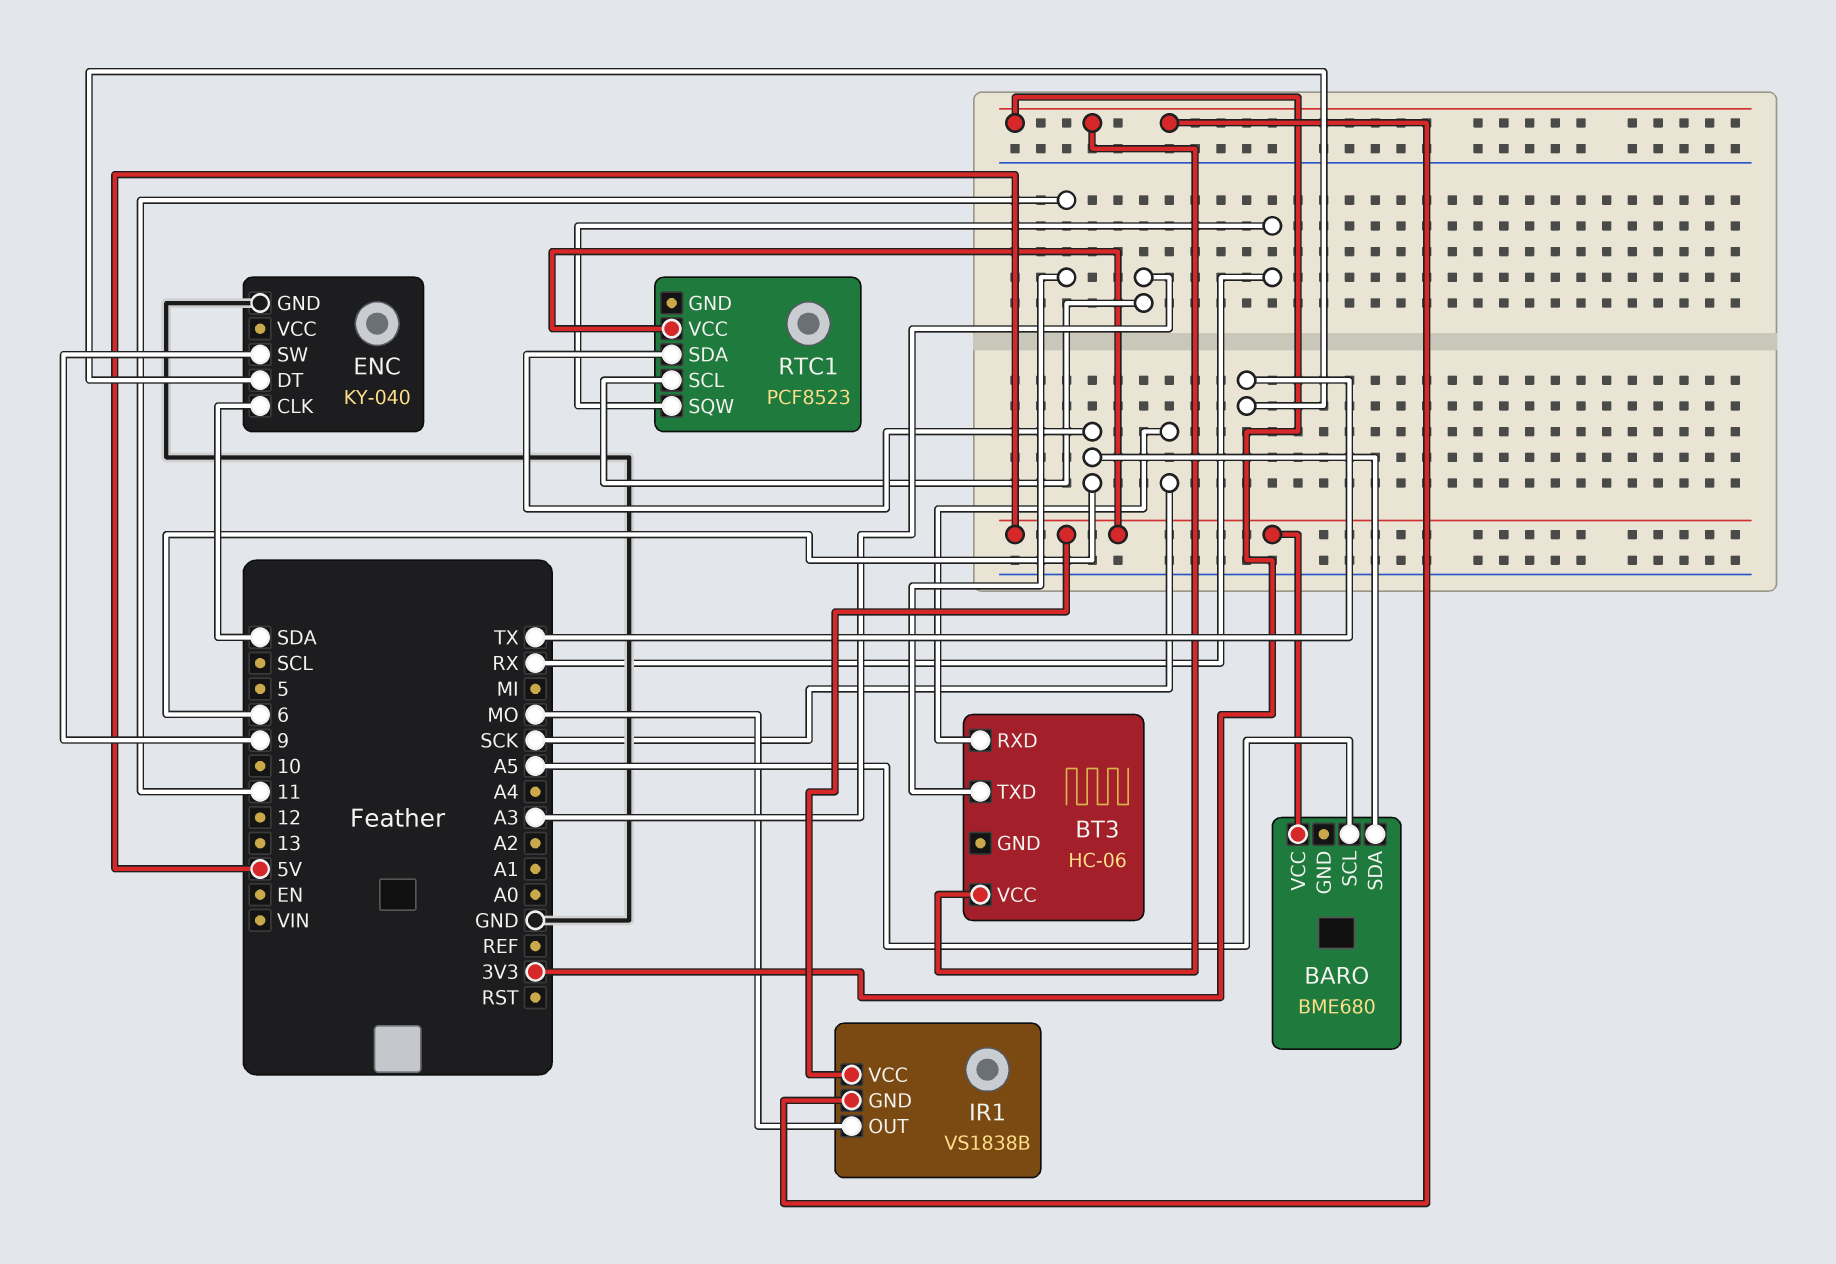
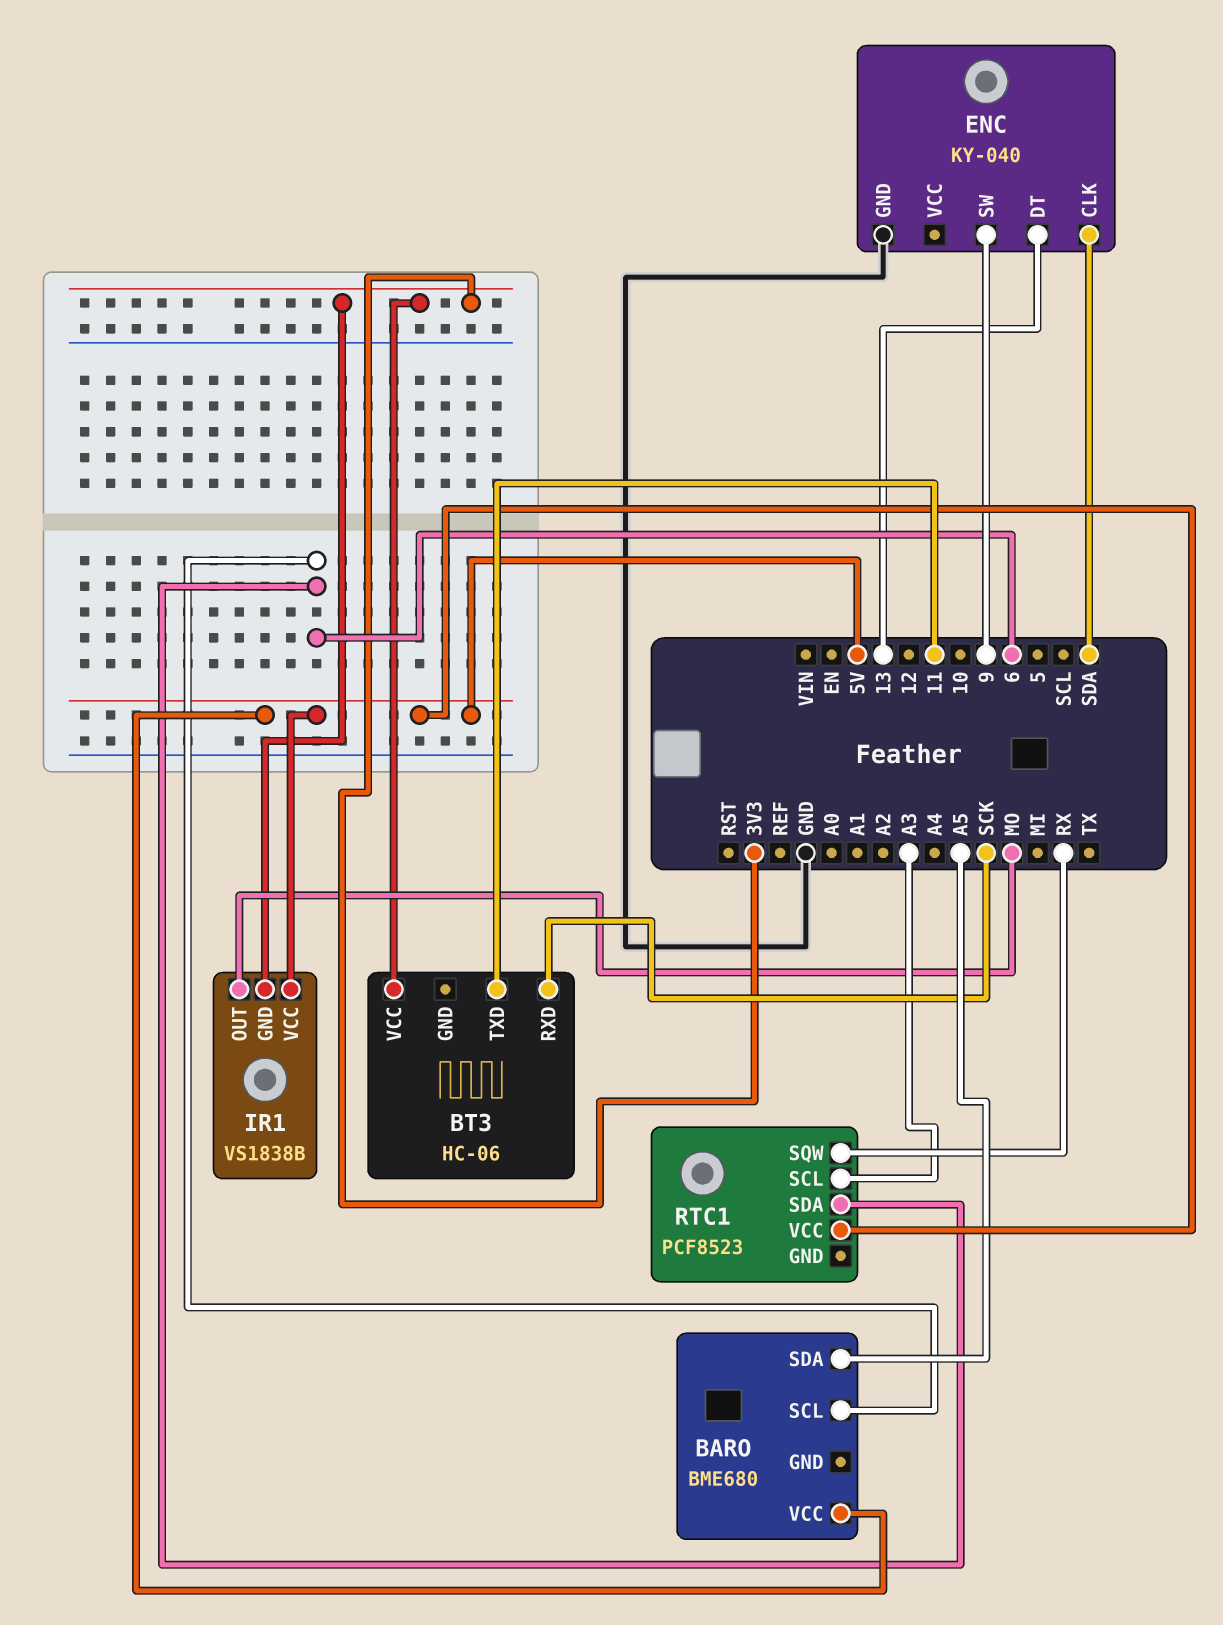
BARO pin SCL: A5 -> 6
BARO pin SDA: 6 -> A5
ENC pin DT: TX -> 13

